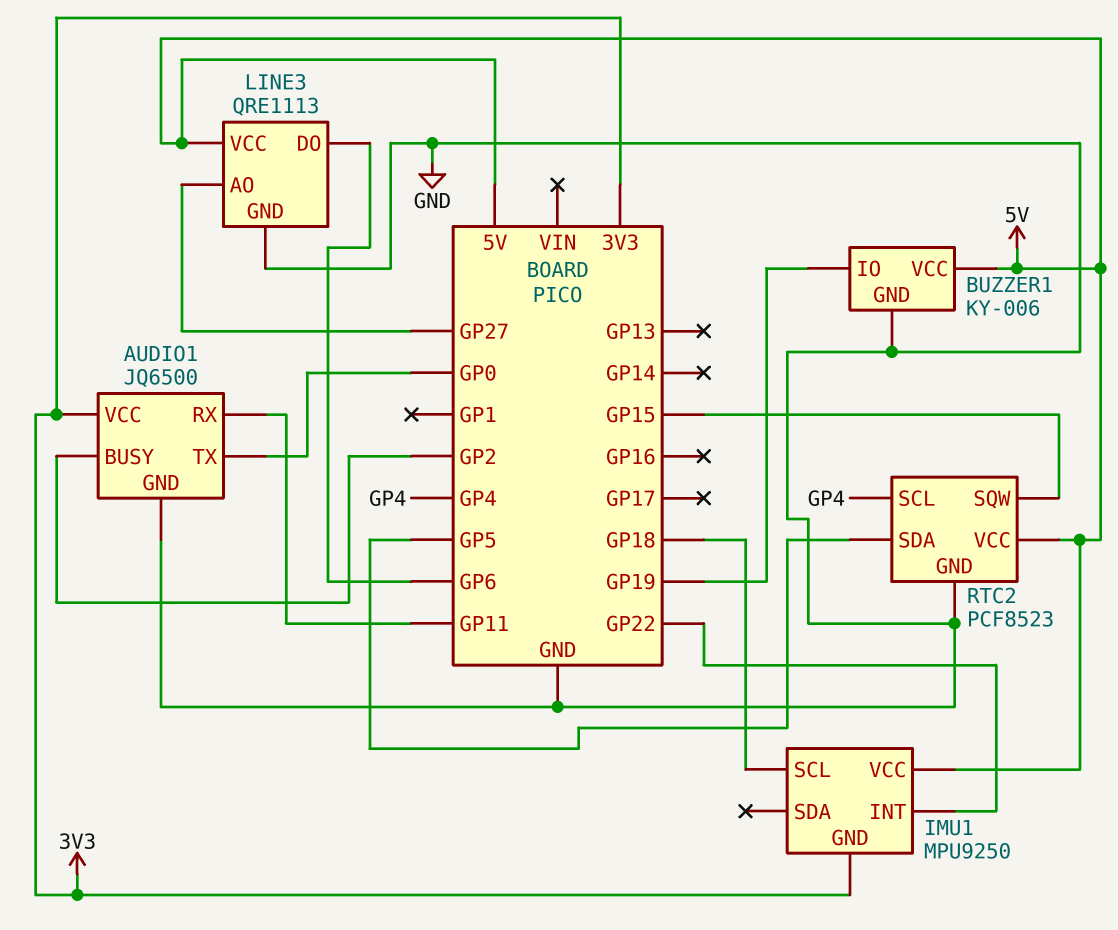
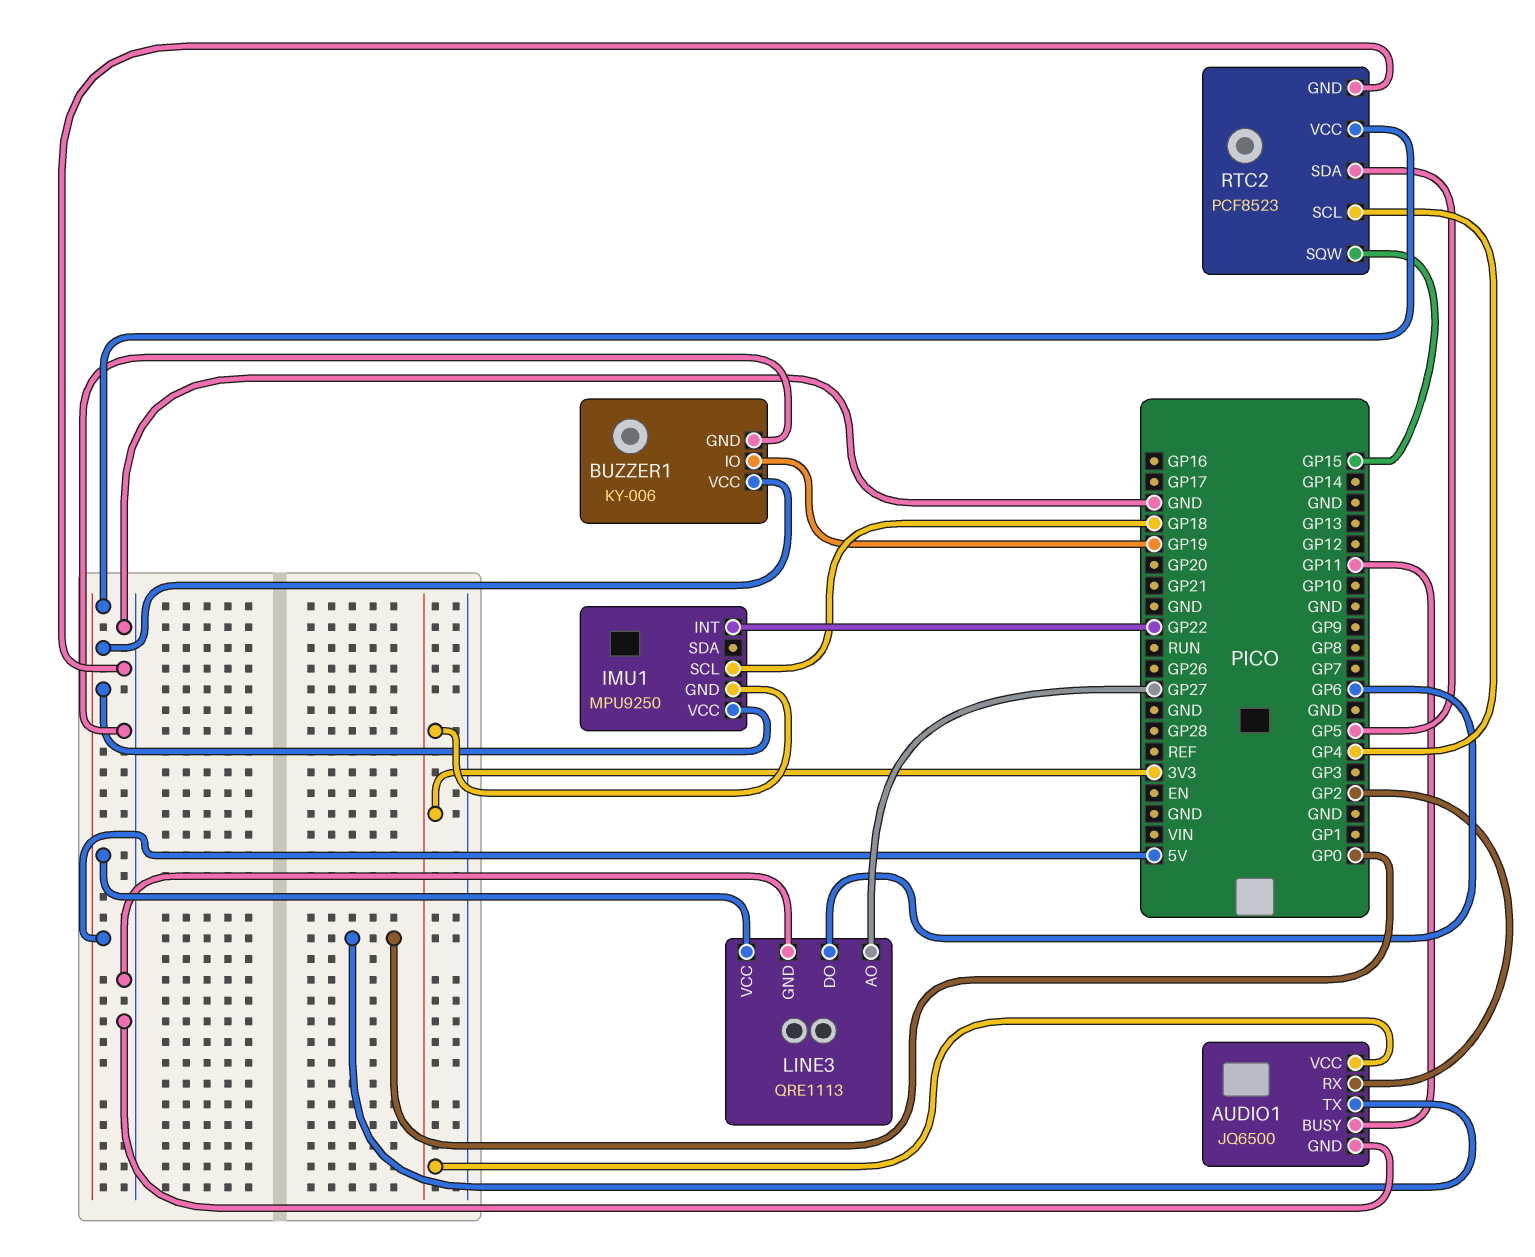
AUDIO1 pin BUSY: GP2 -> GP11
AUDIO1 pin RX: GP11 -> GP2

